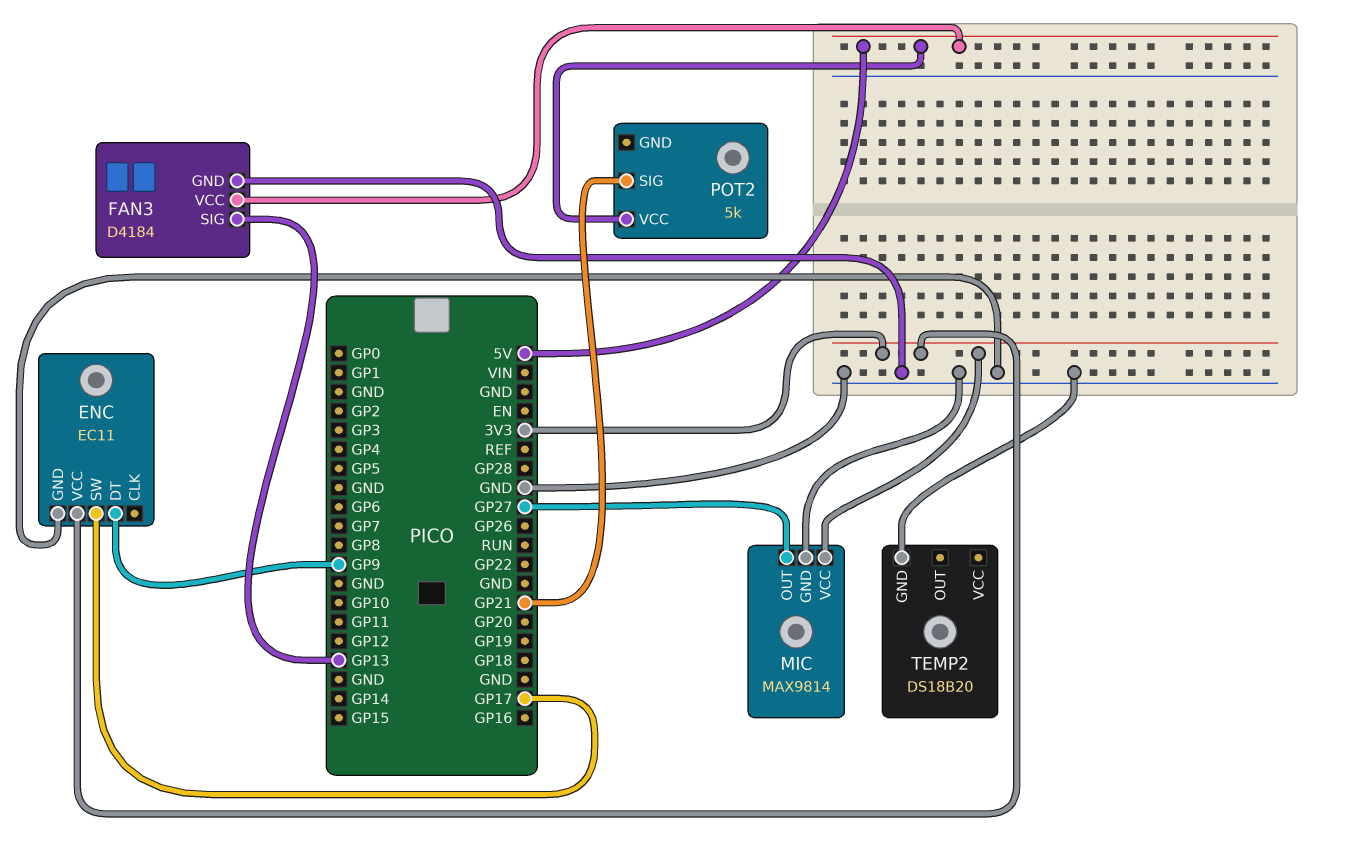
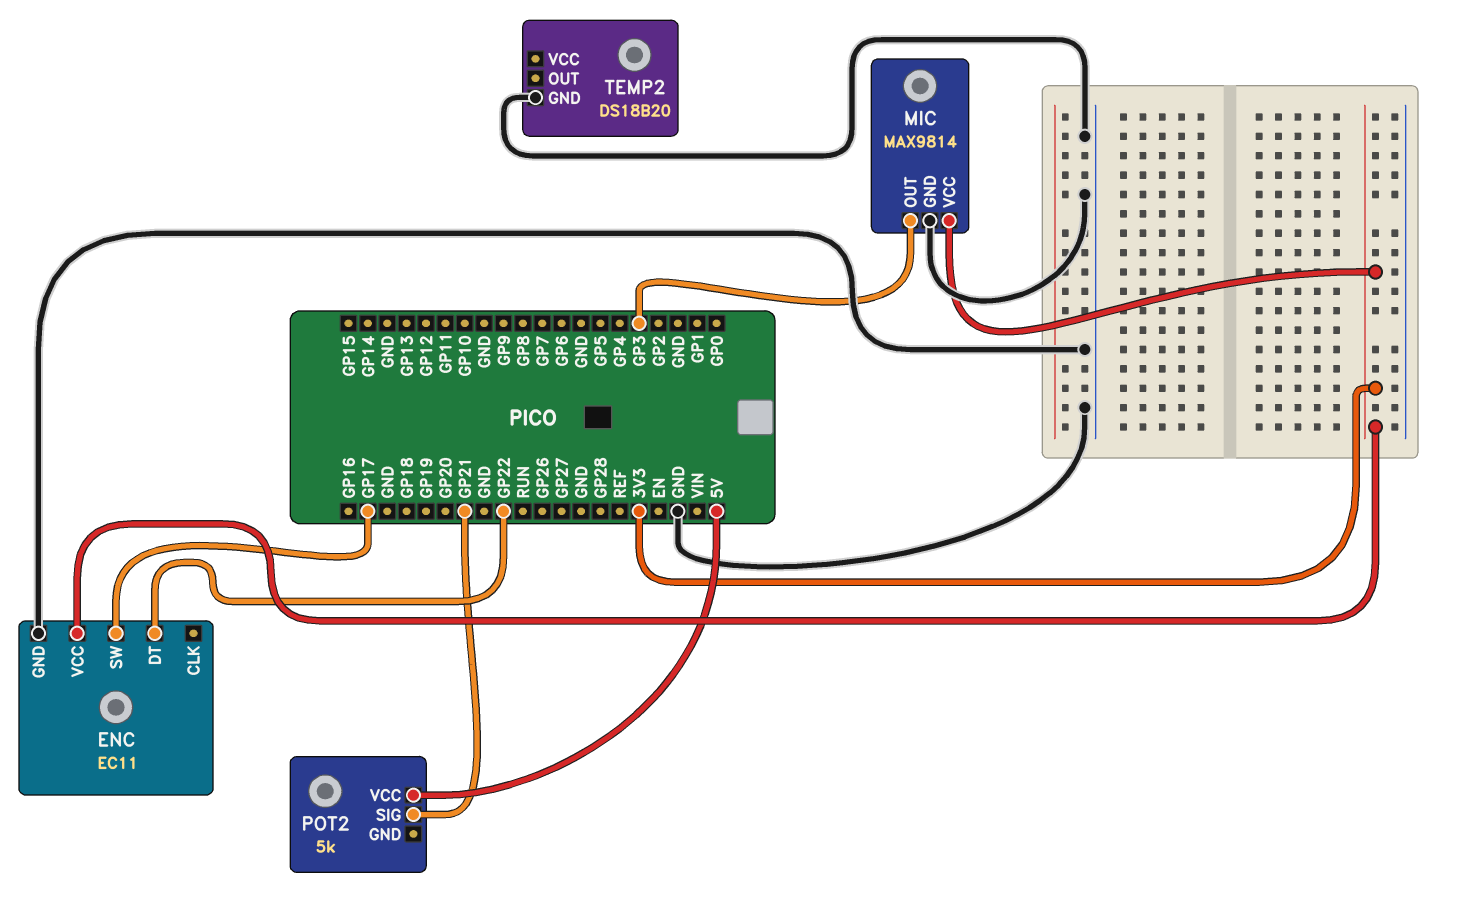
ENC pin DT: GP9 -> GP22
FAN3: D4184 -> none
FAN3 pin GND: GND -> none
FAN3 pin SIG: GP13 -> none
FAN3 pin VCC: 5V -> none
MIC pin OUT: GP27 -> GP3

